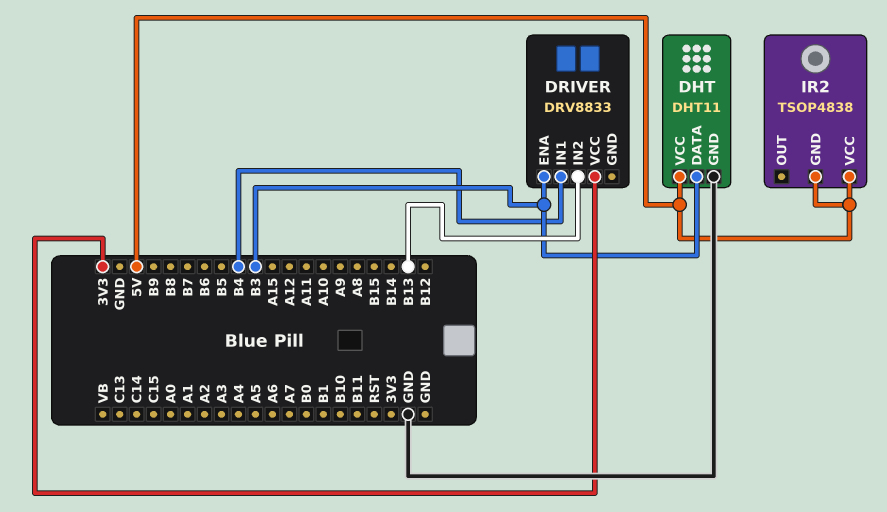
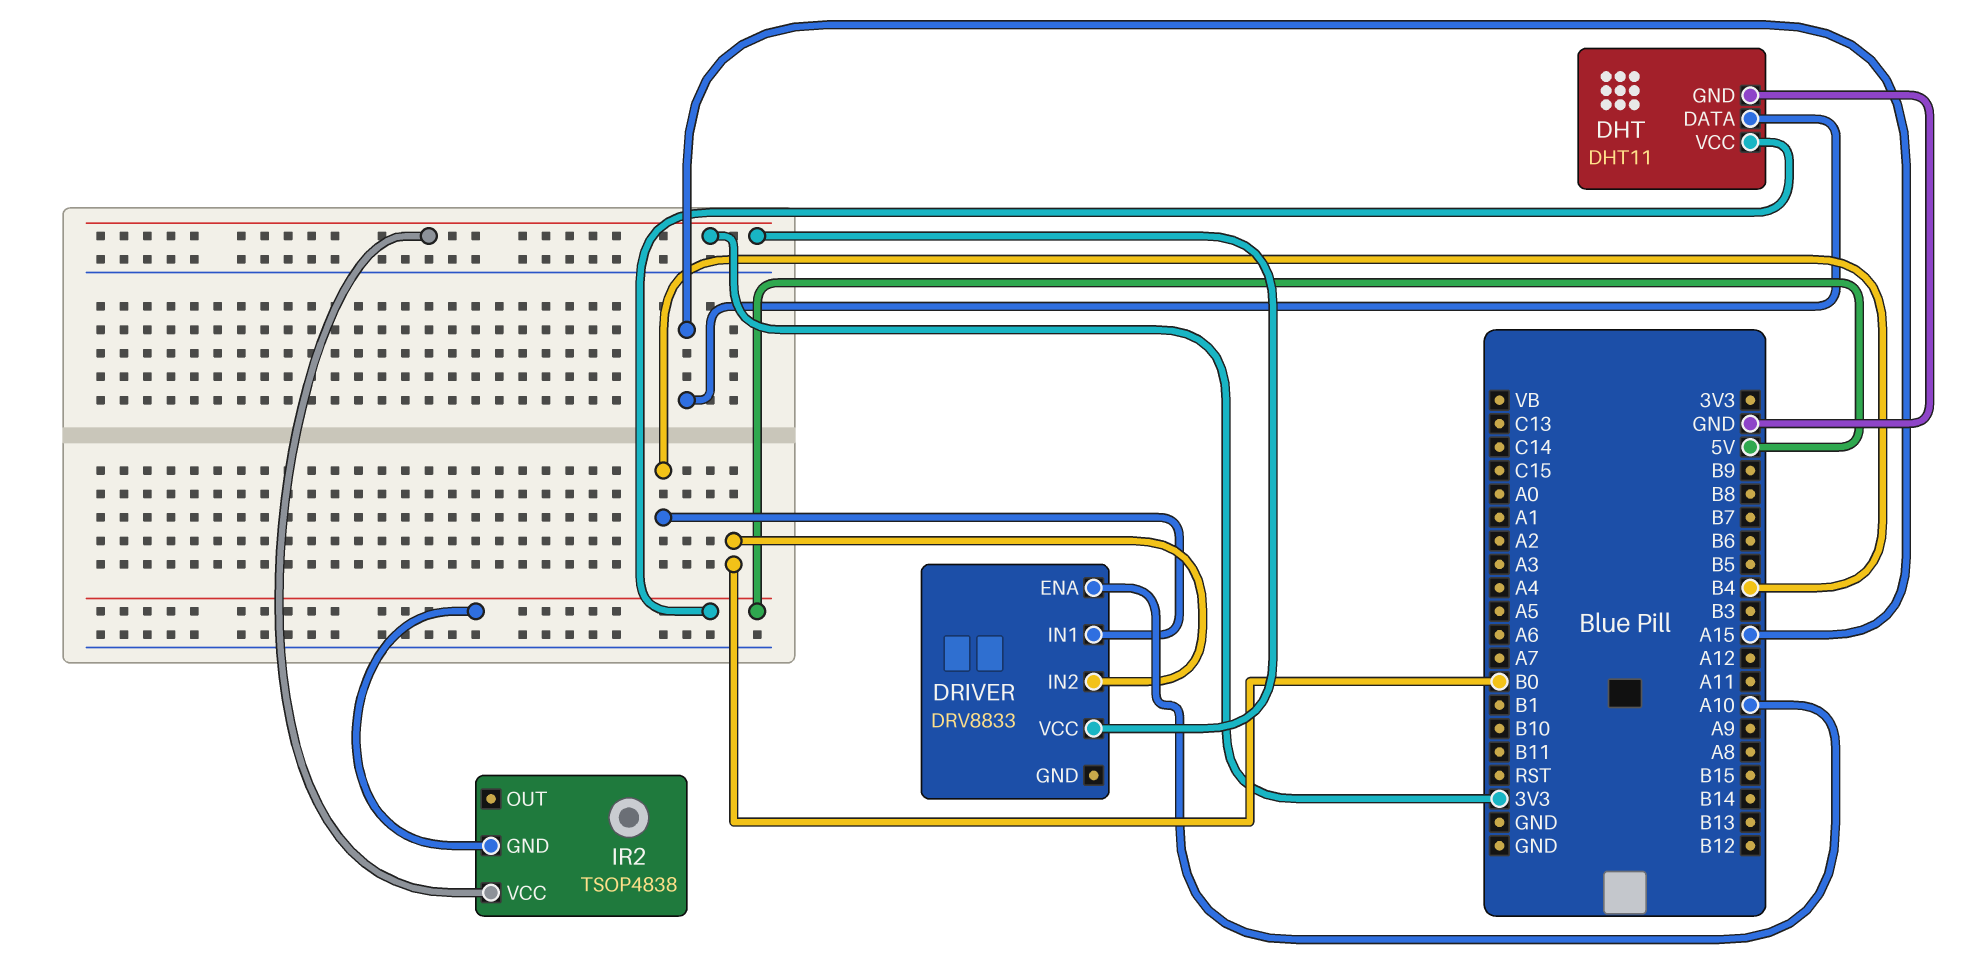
DHT pin DATA: B3 -> A15
DRIVER pin ENA: B3 -> A10
DRIVER pin IN2: B13 -> B0
IR2 pin VCC: 5V -> 3V3

